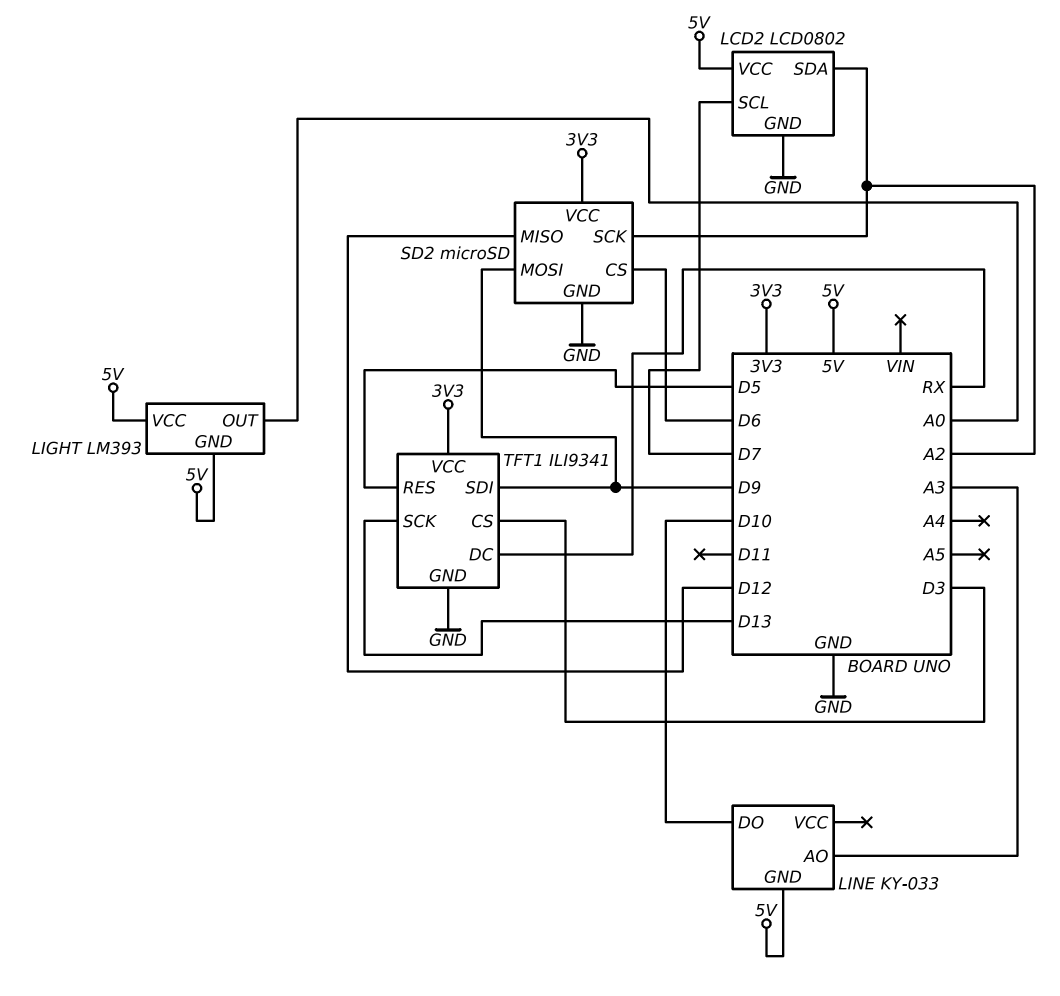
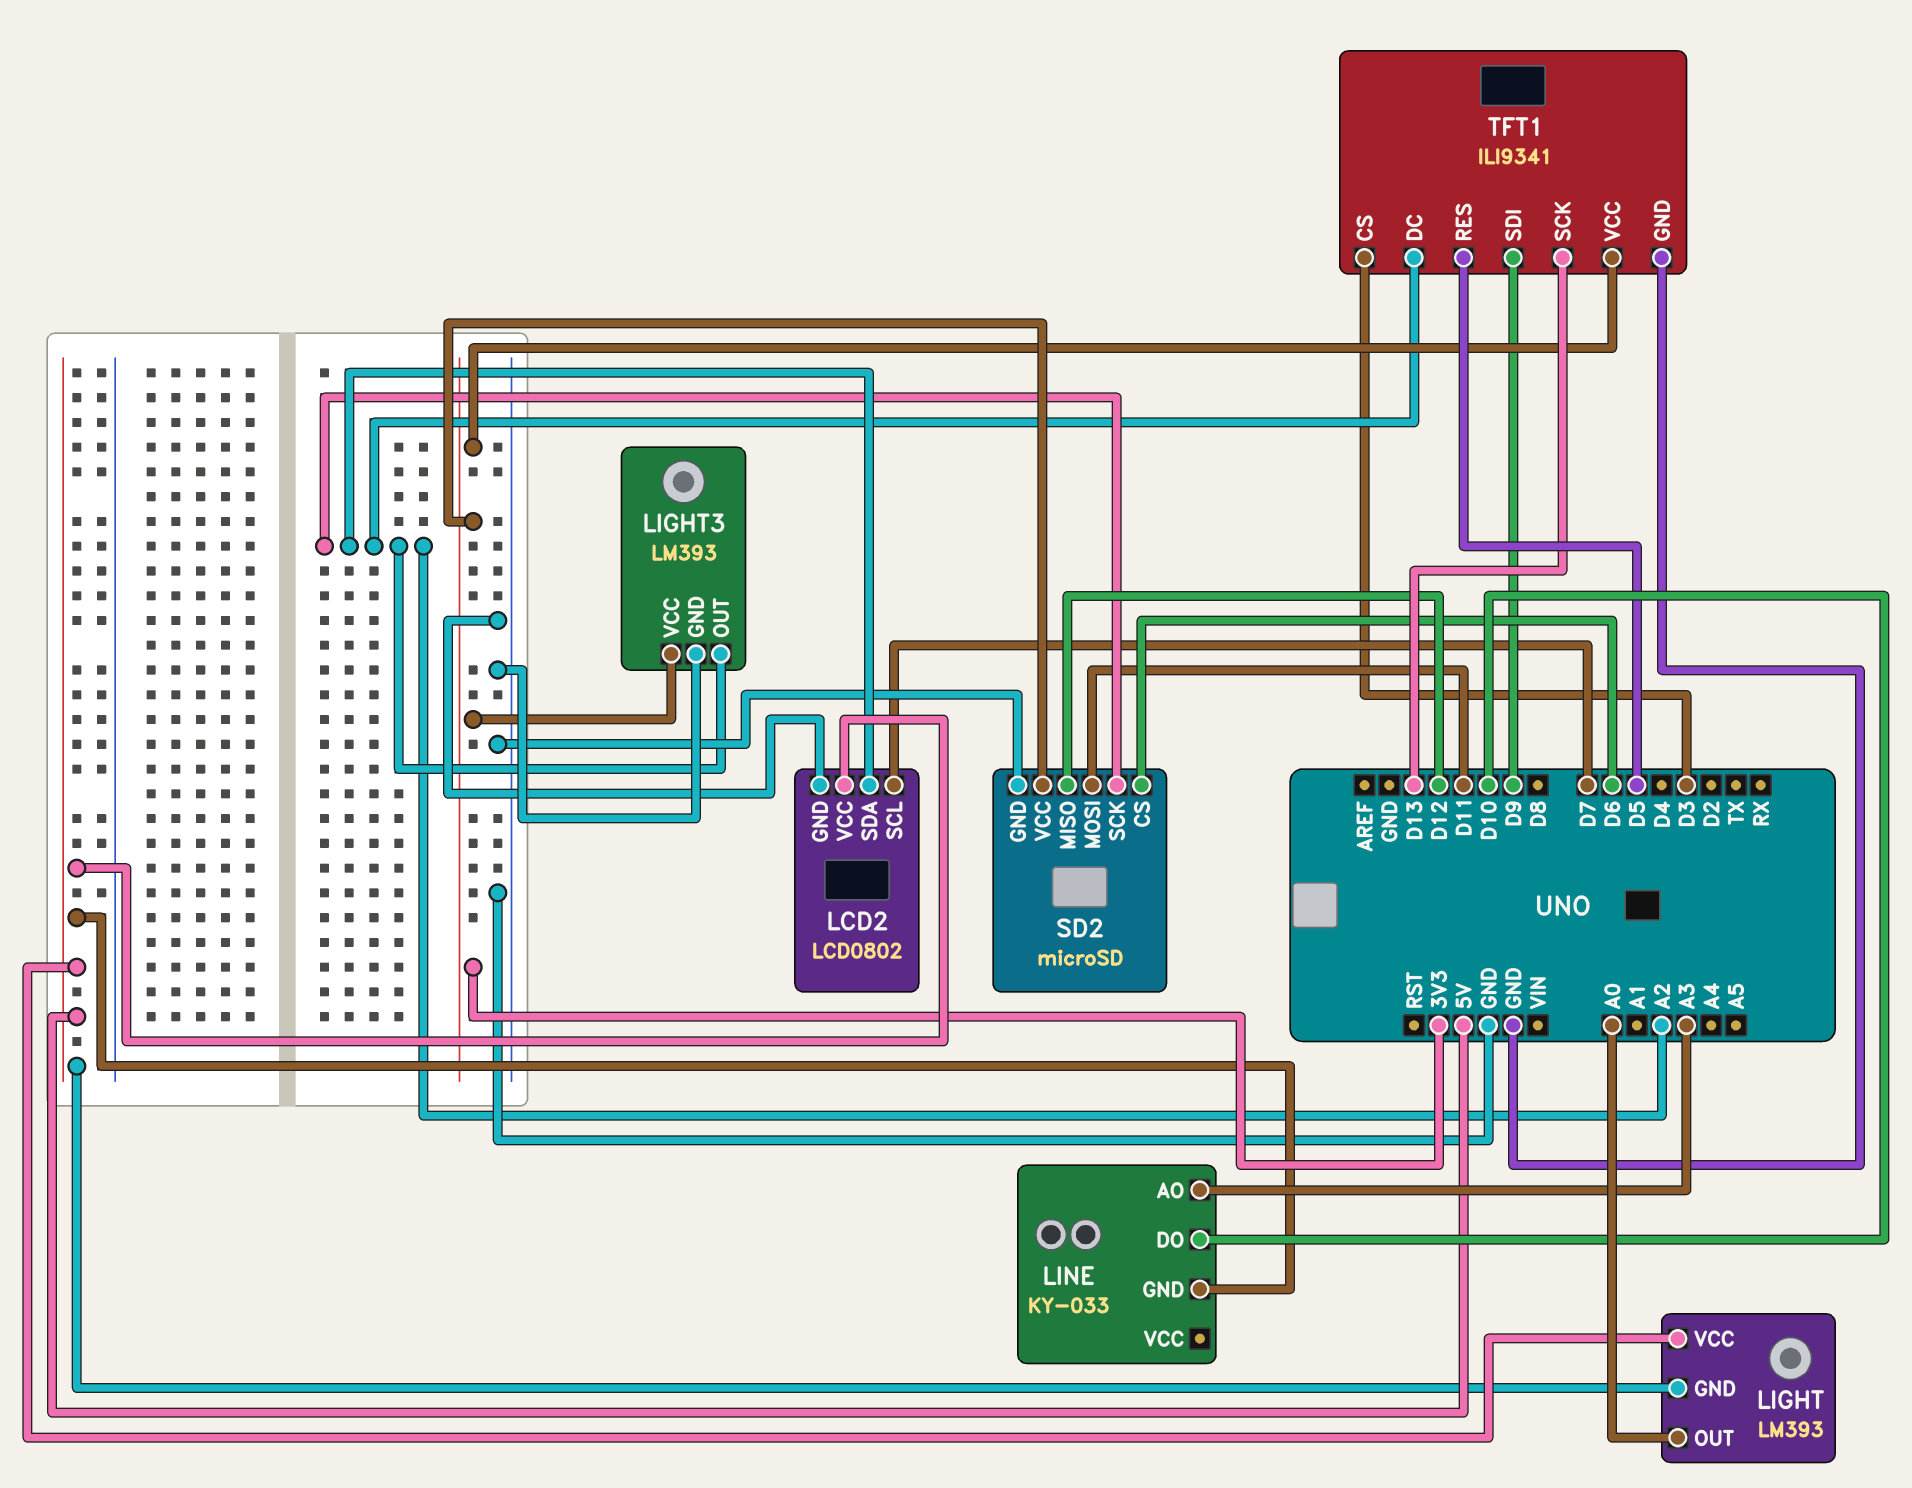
LIGHT3: none -> LM393
LIGHT3 pin GND: none -> GND
LIGHT3 pin OUT: none -> A2
LIGHT3 pin VCC: none -> 3V3
SD2 pin MOSI: D9 -> D11
TFT1 pin DC: RX -> A2

